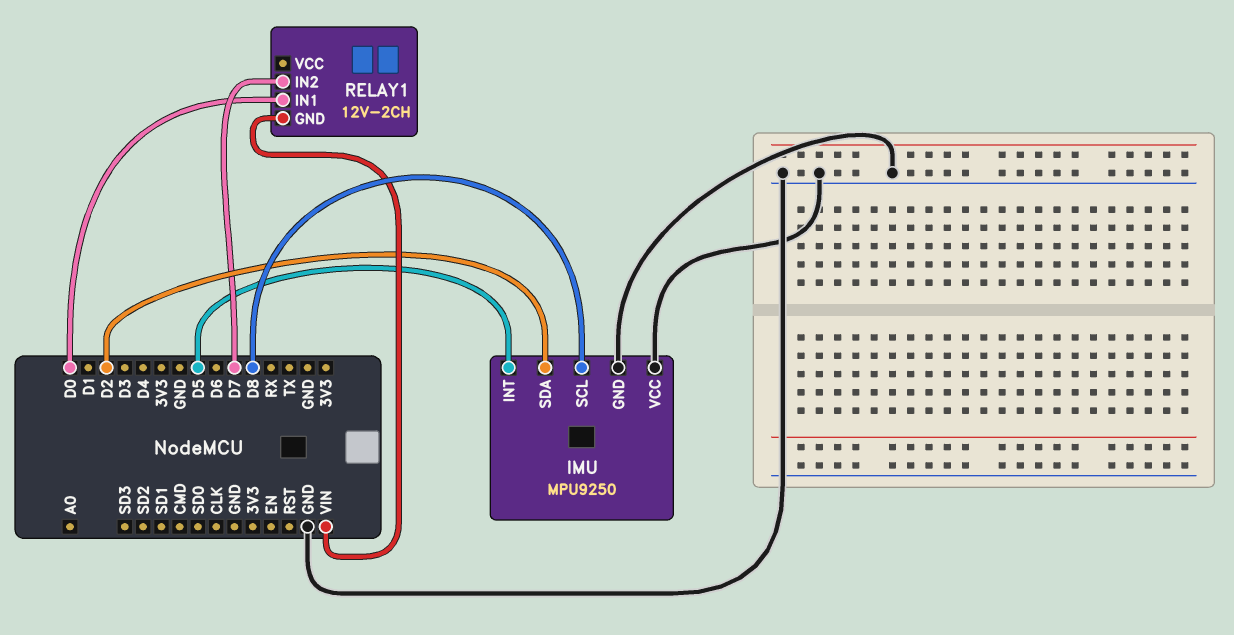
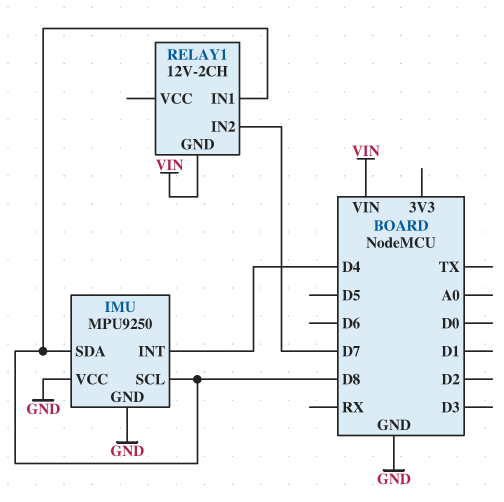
IMU pin INT: D5 -> D4
IMU pin SDA: D2 -> D8
RELAY1 pin IN1: D0 -> D8

